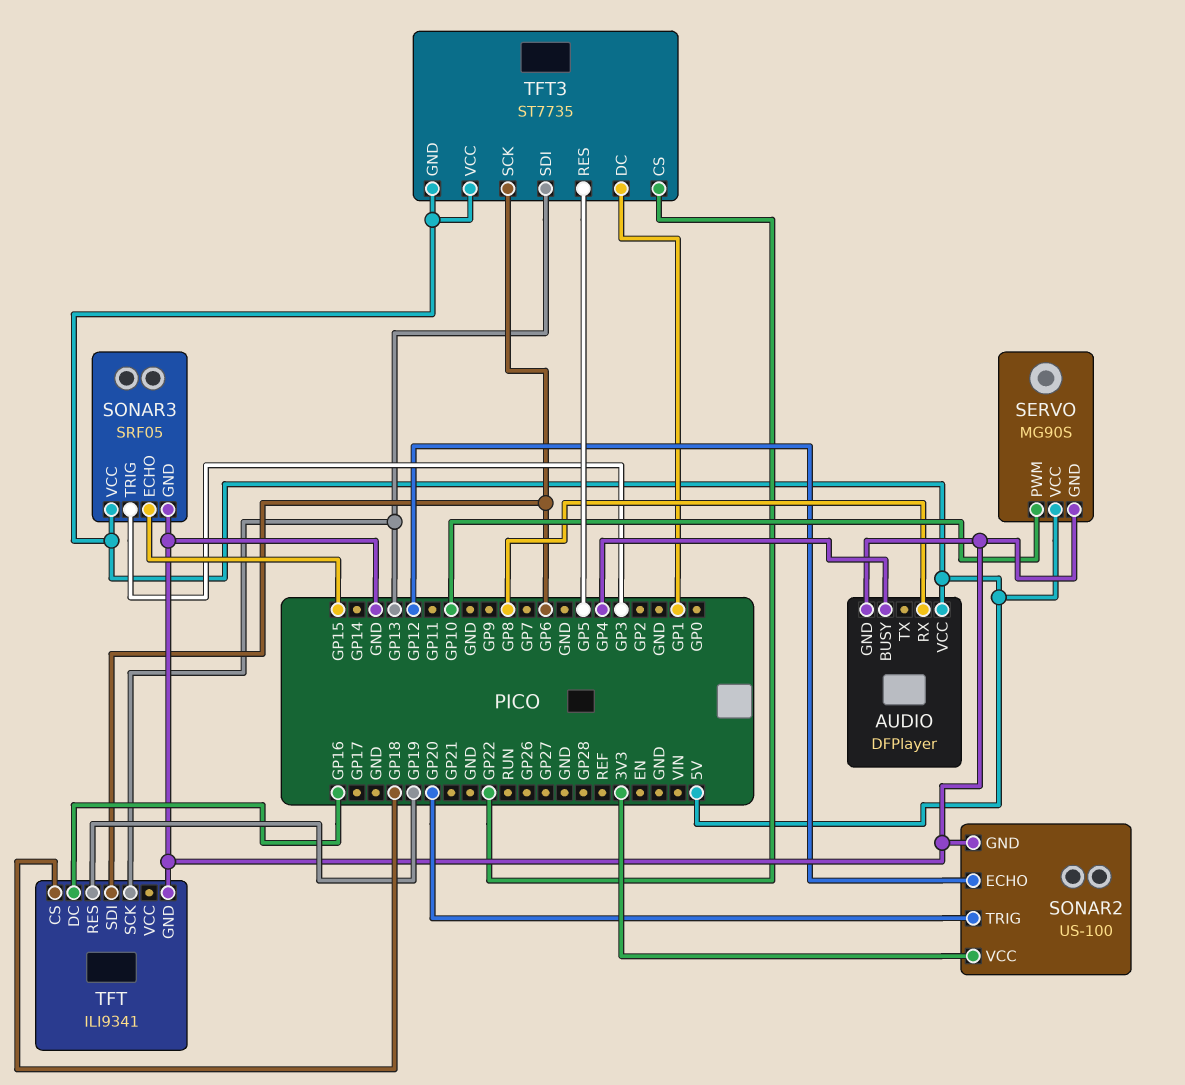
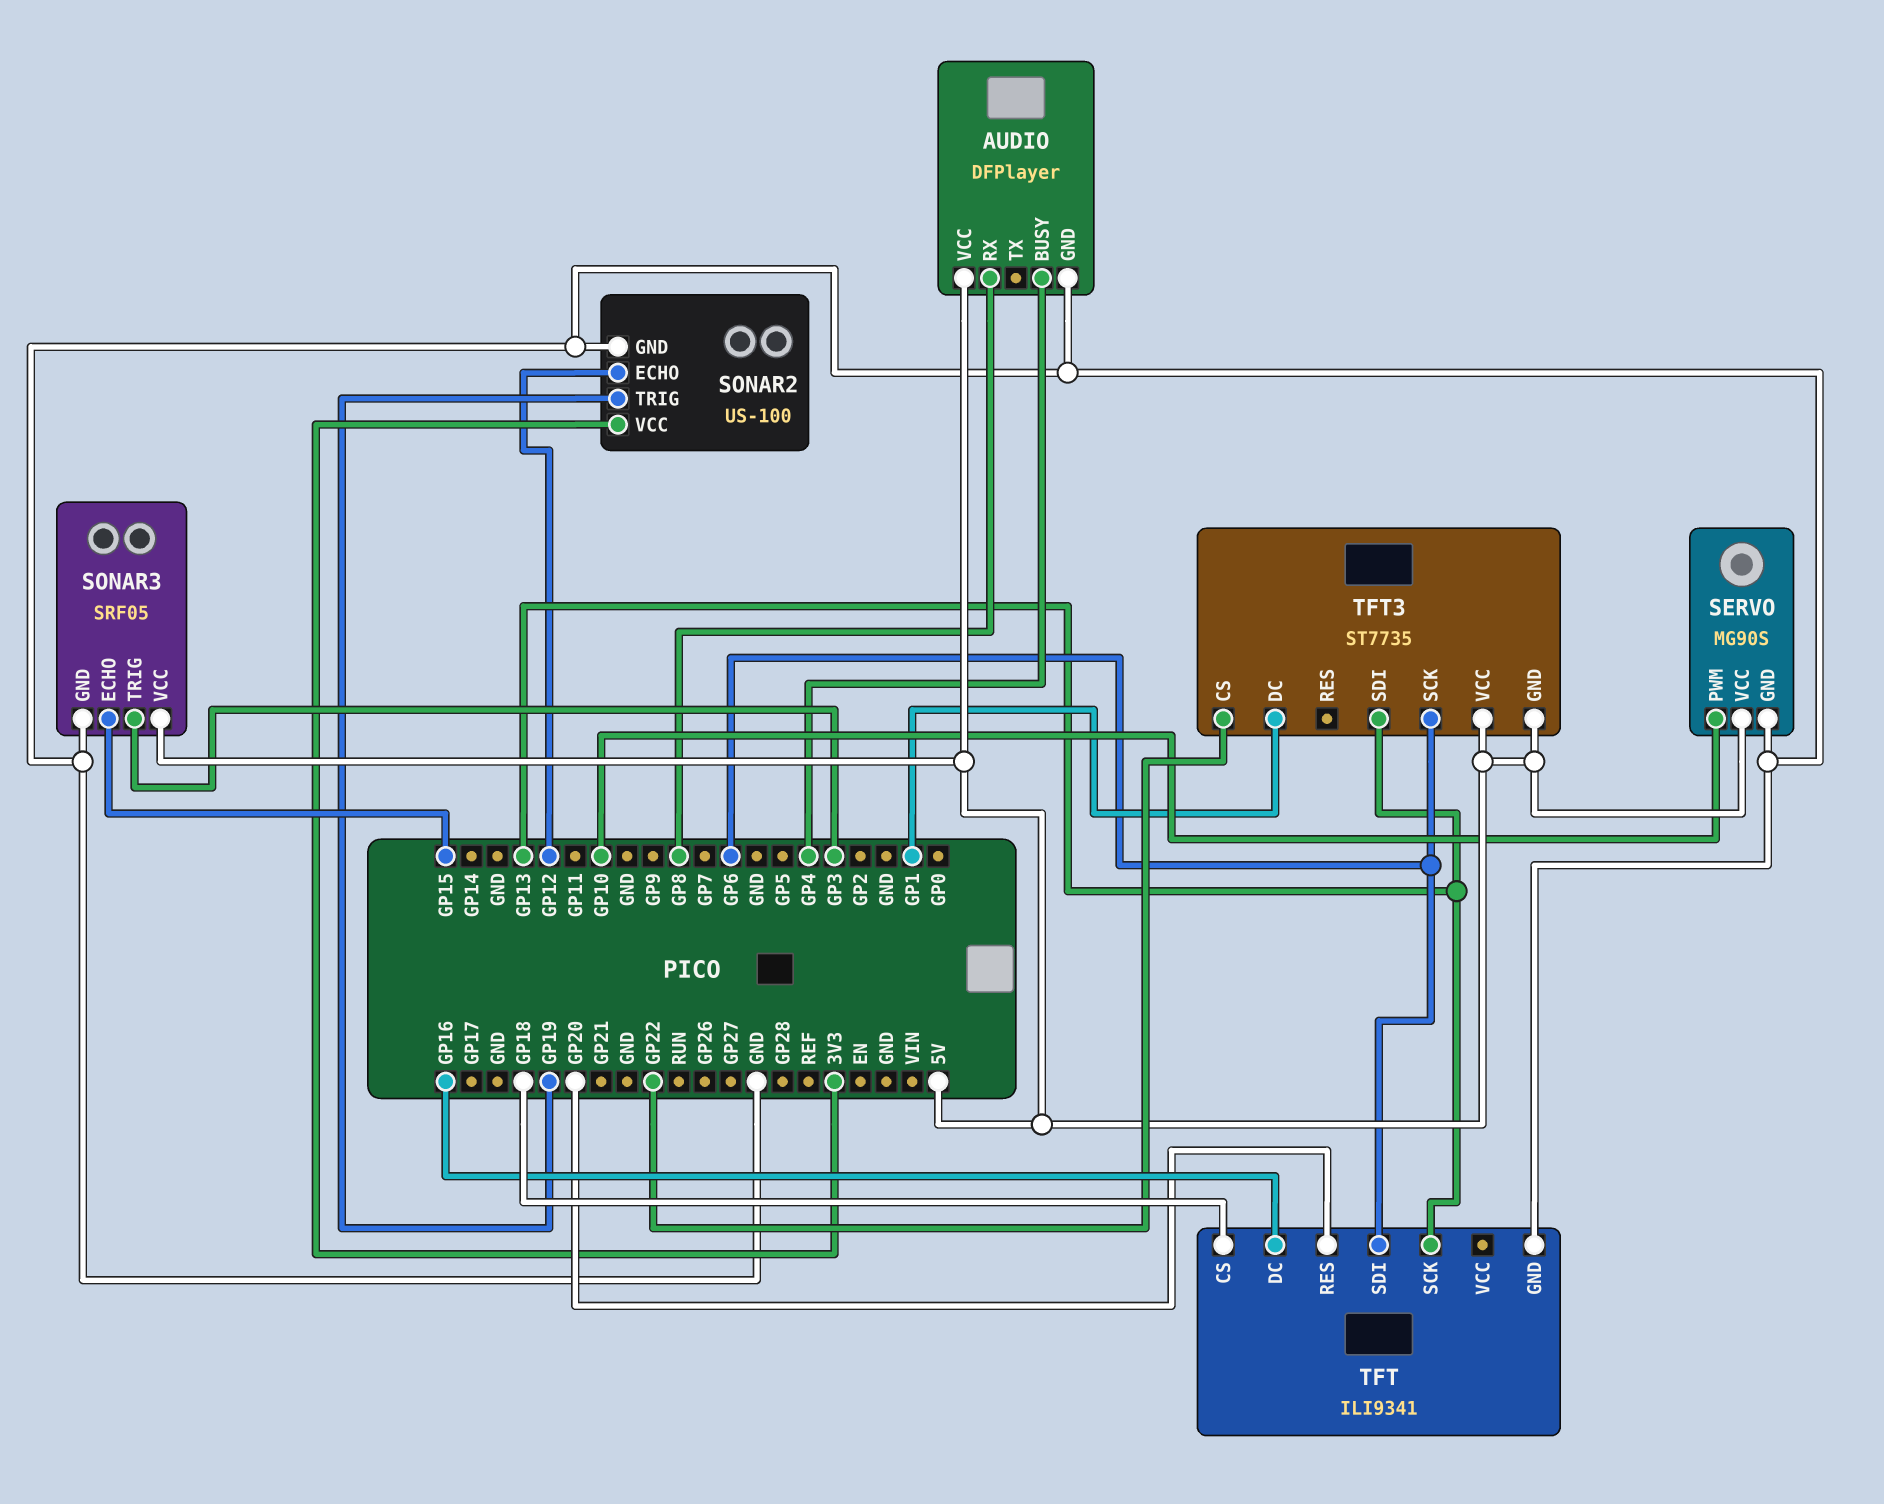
SONAR2 pin TRIG: GP20 -> GP19
TFT pin RES: GP19 -> GP20
TFT3 pin RES: GP5 -> none

